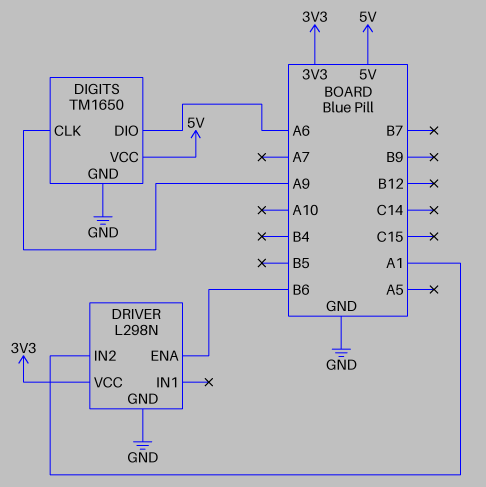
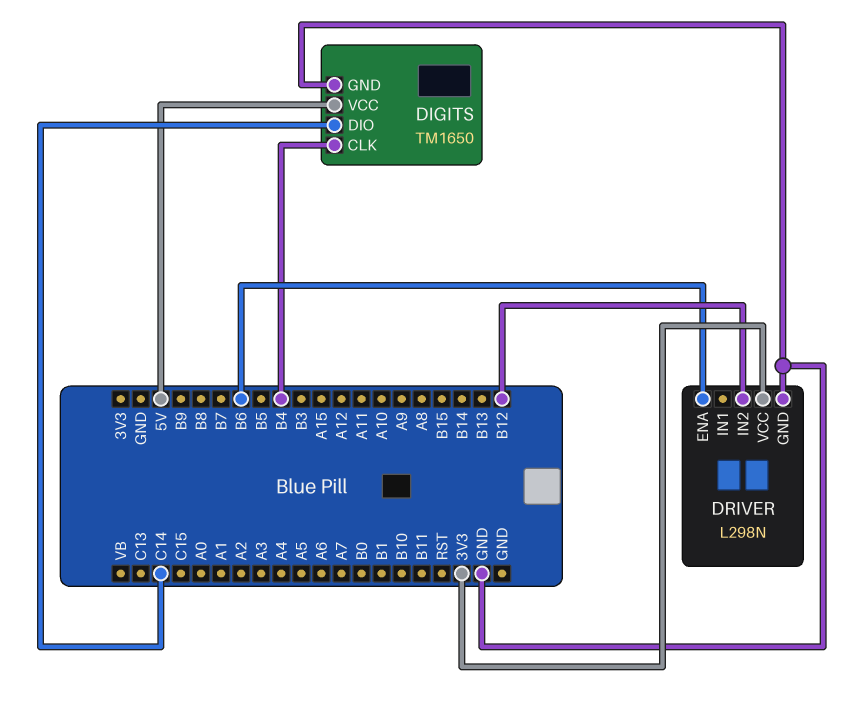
DIGITS pin CLK: A9 -> B4
DIGITS pin DIO: A6 -> C14
DRIVER pin IN2: A1 -> B12

